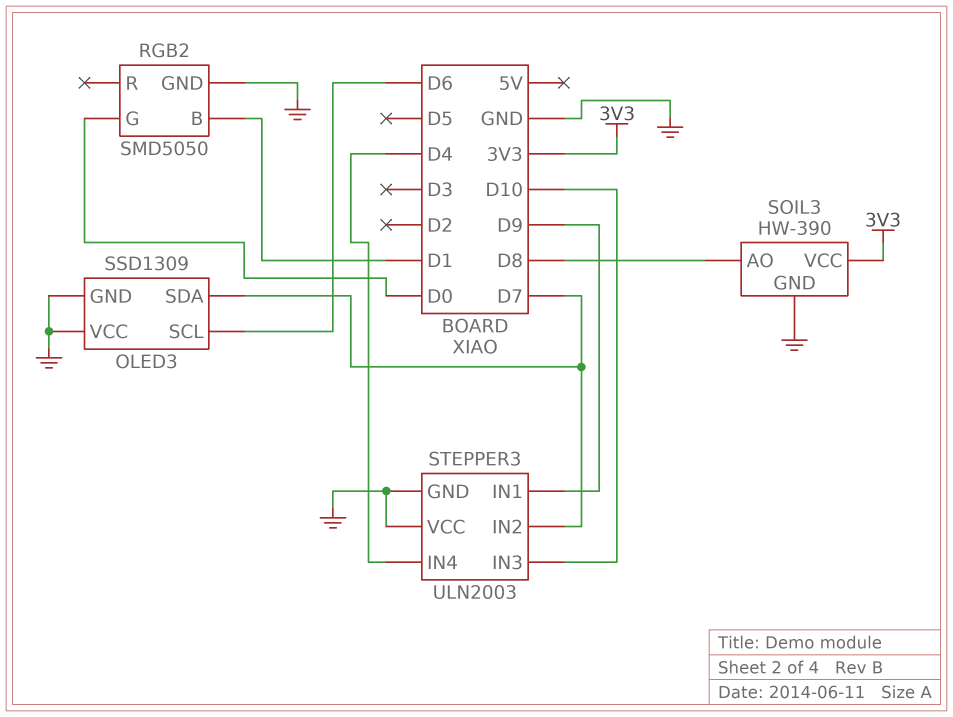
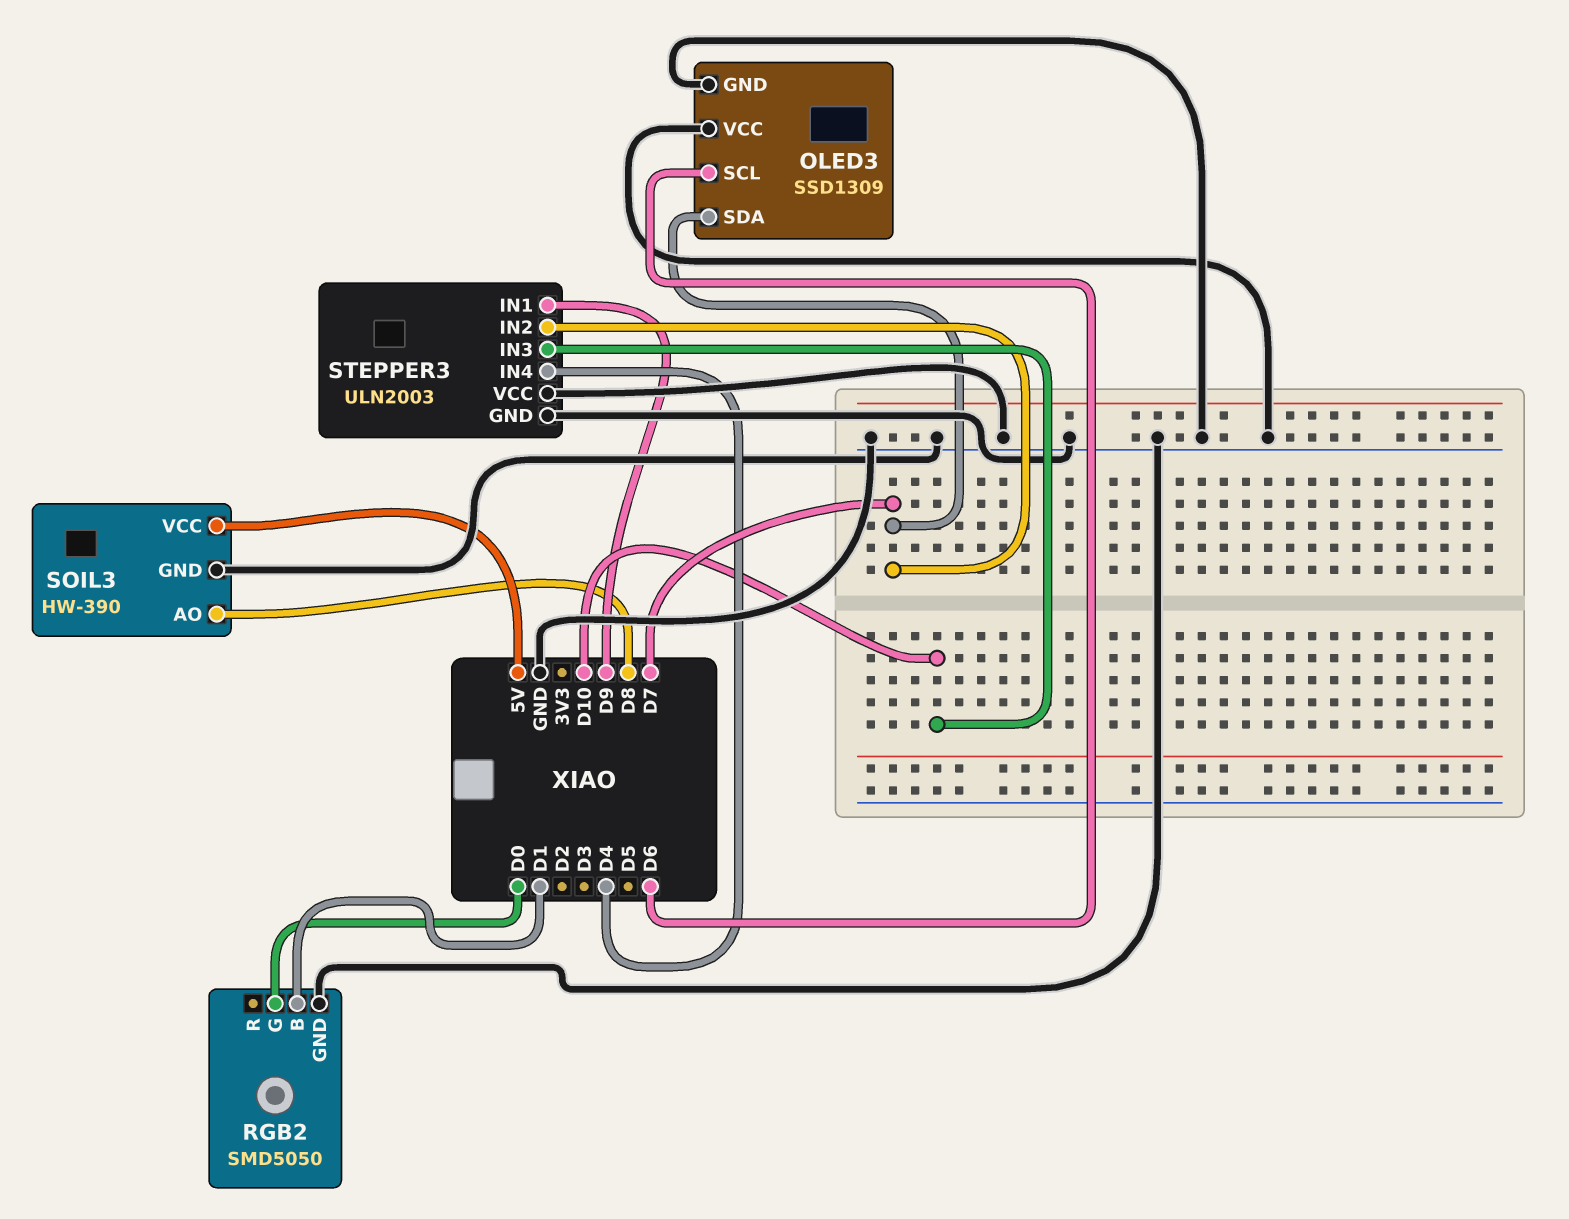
SOIL3 pin VCC: 3V3 -> 5V

